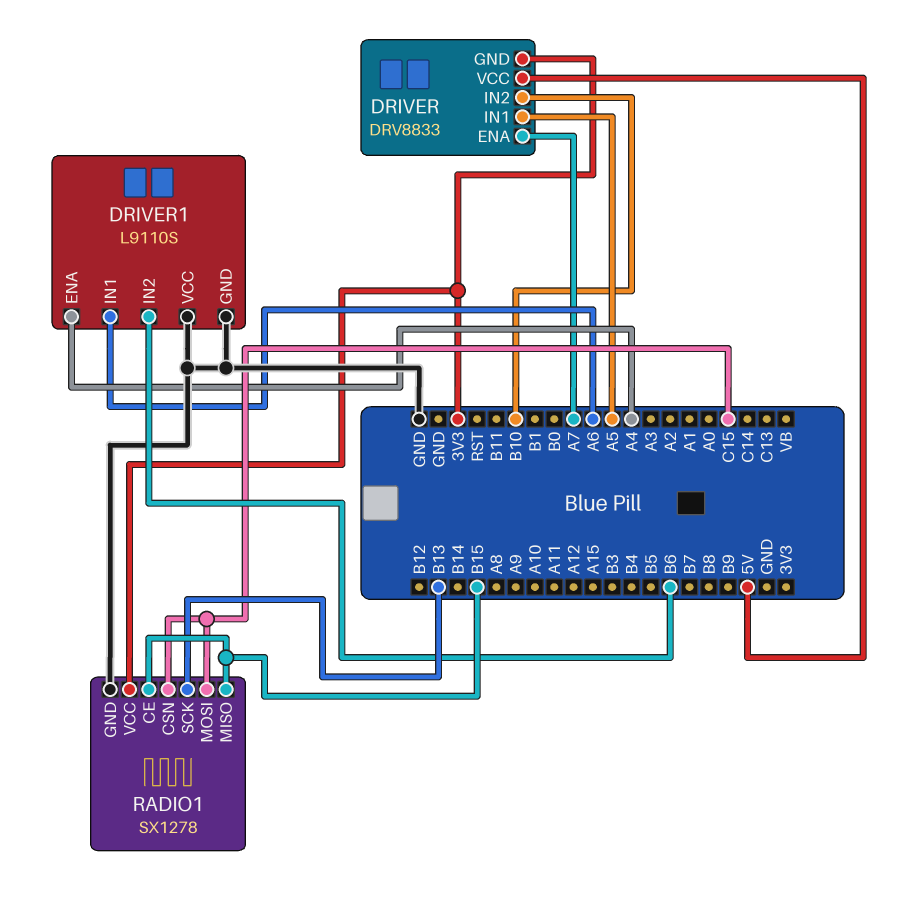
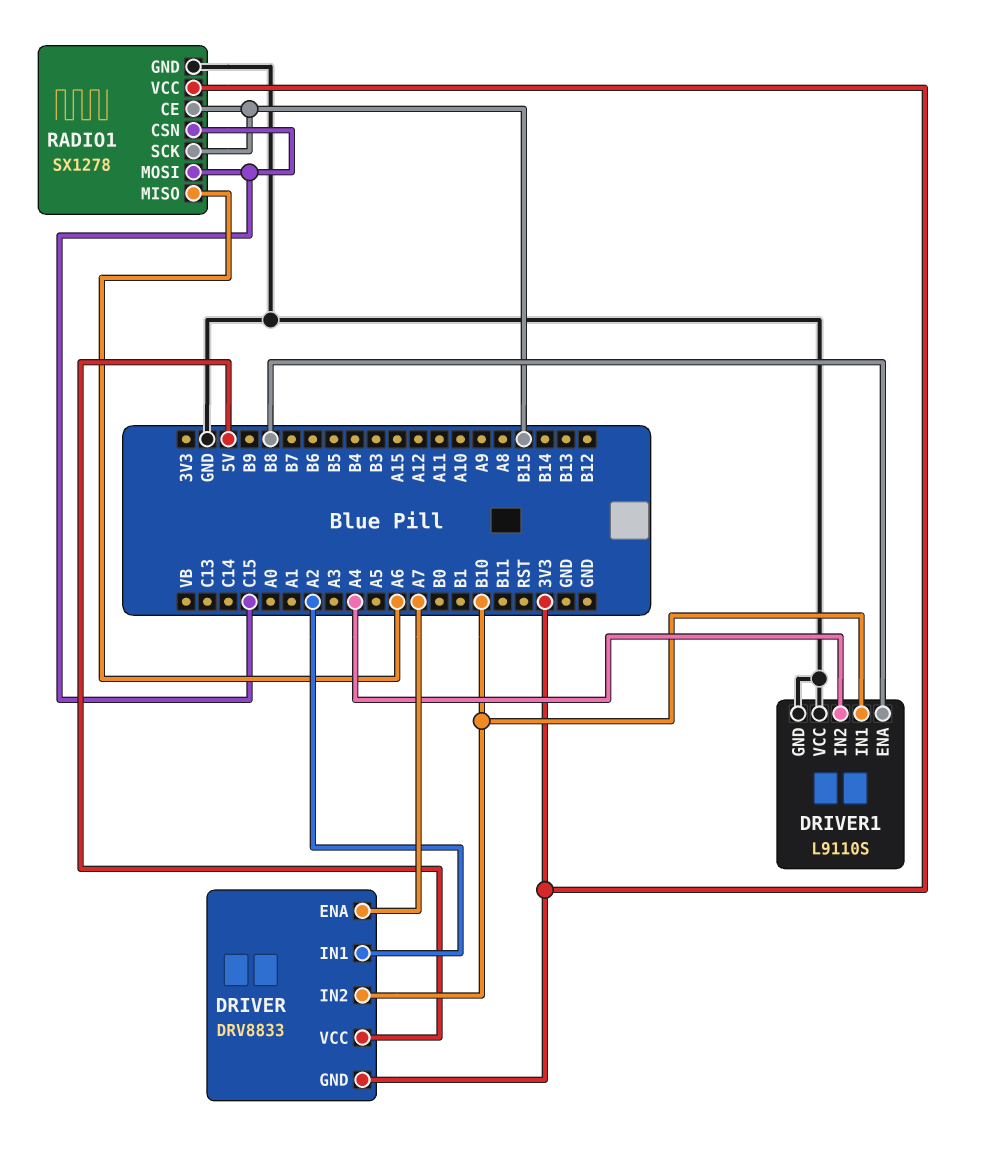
DRIVER pin IN1: A5 -> A2
DRIVER1 pin ENA: A4 -> B8
DRIVER1 pin IN1: A6 -> B10
DRIVER1 pin IN2: B6 -> A4
RADIO1 pin MISO: B15 -> A6
RADIO1 pin SCK: B13 -> B15

